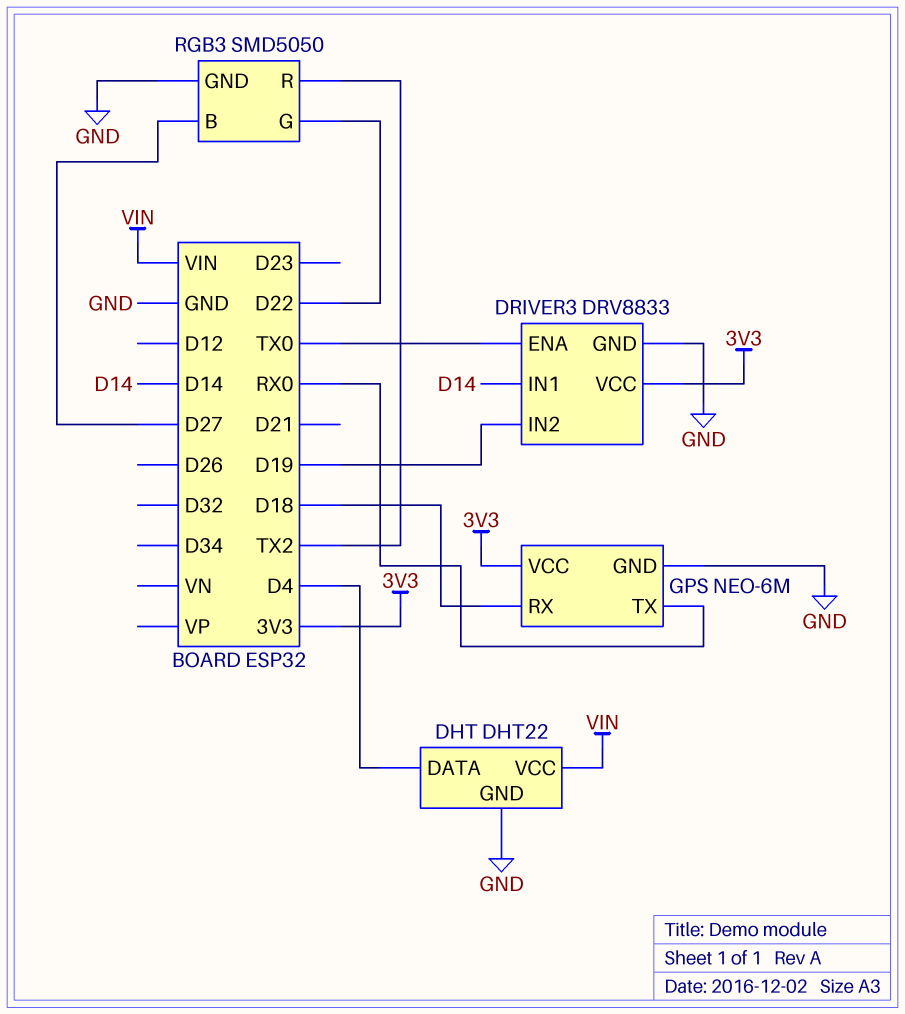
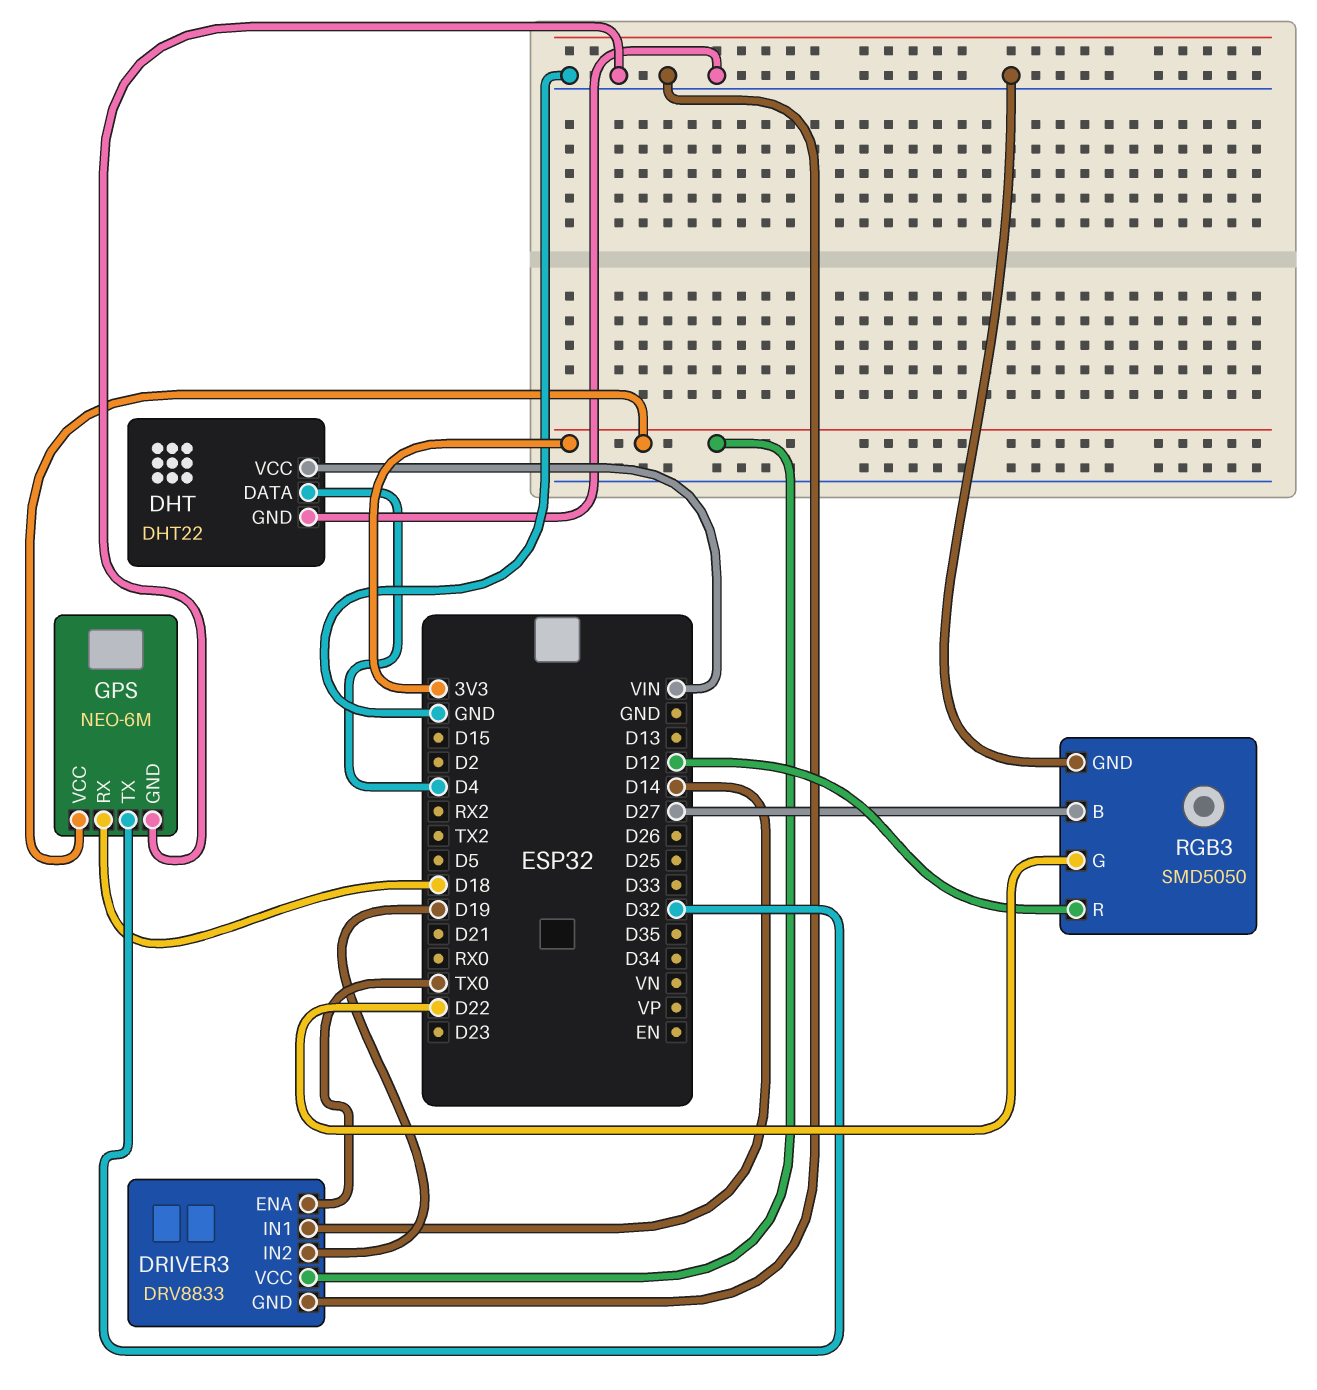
GPS pin TX: RX0 -> D32
RGB3 pin R: TX2 -> D12

